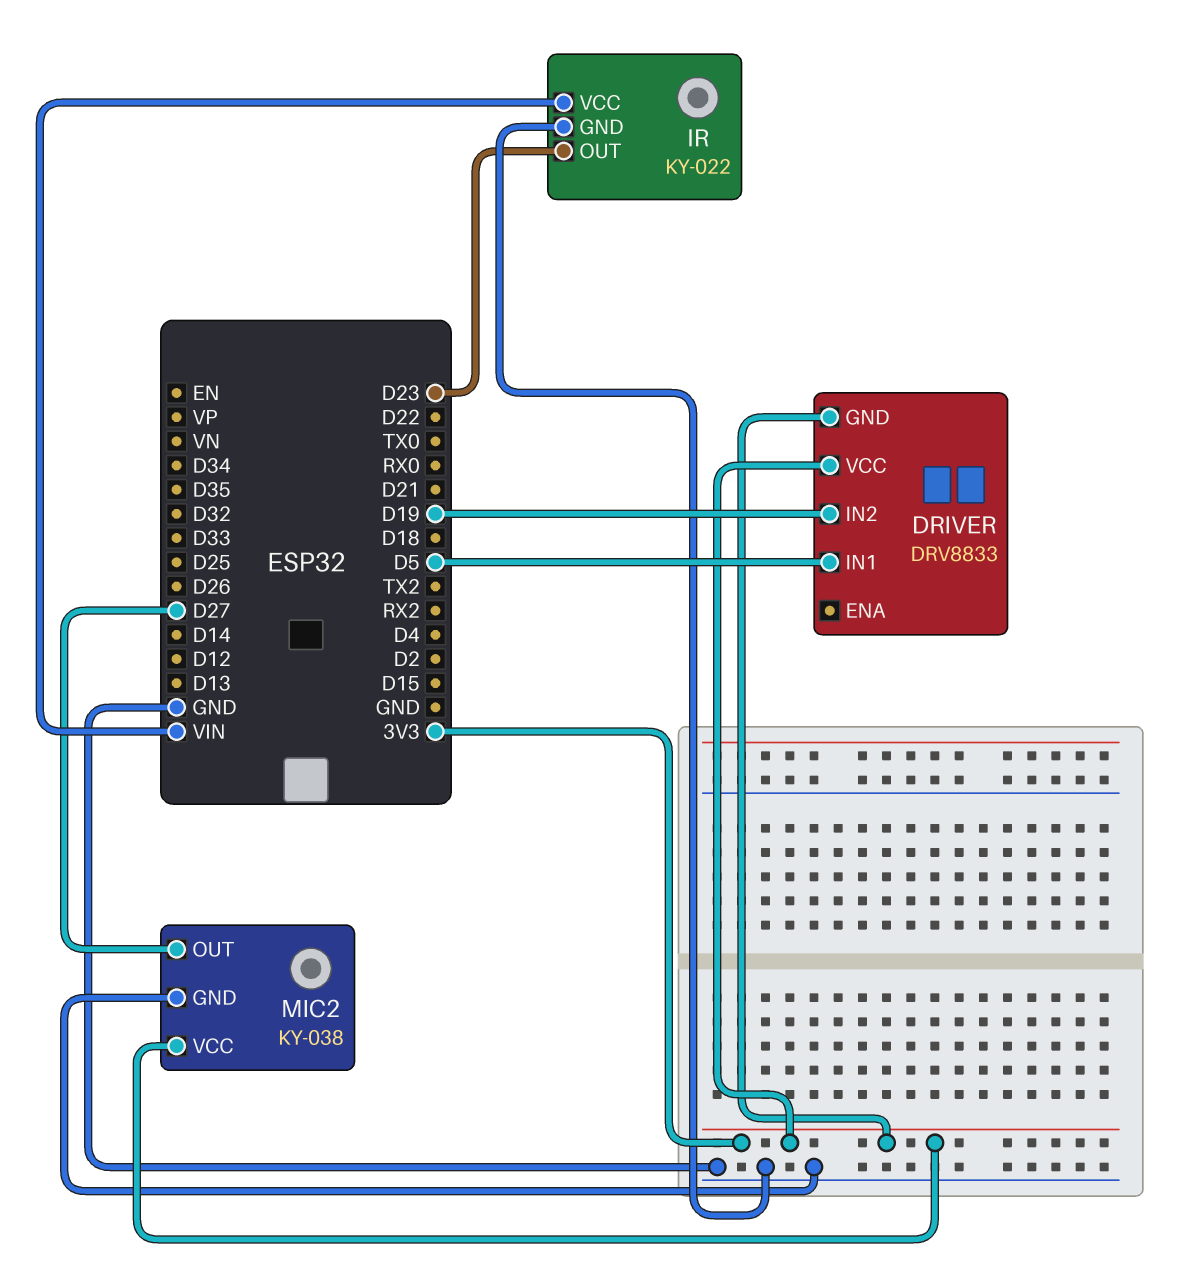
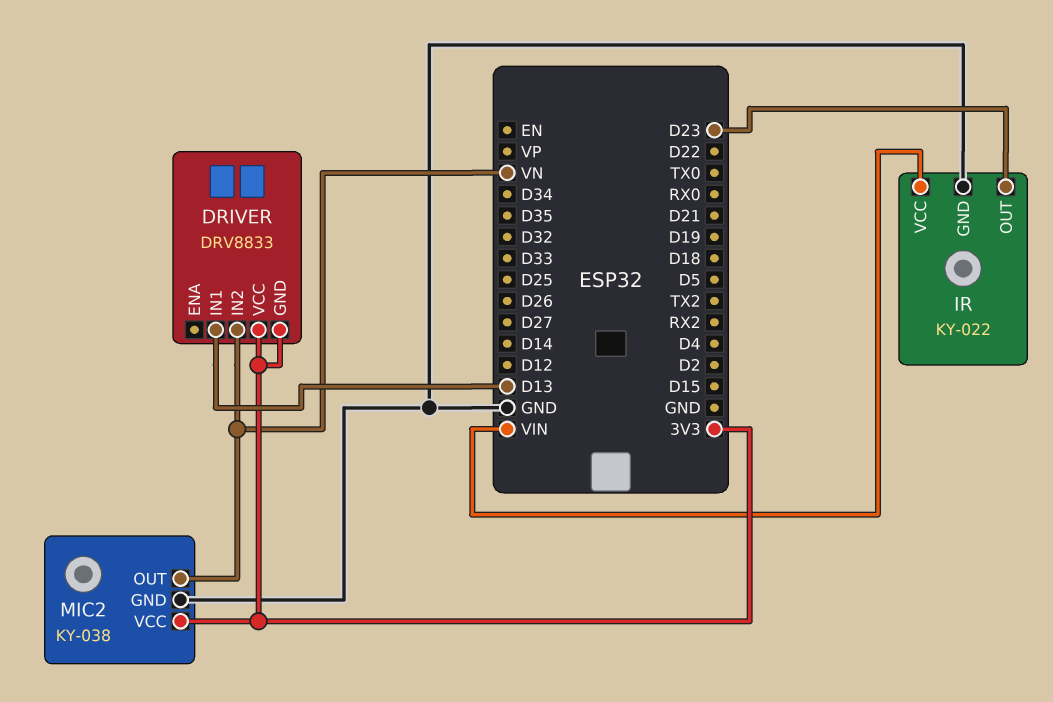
DRIVER pin IN1: D5 -> D13
DRIVER pin IN2: D19 -> VN
MIC2 pin OUT: D27 -> VN

